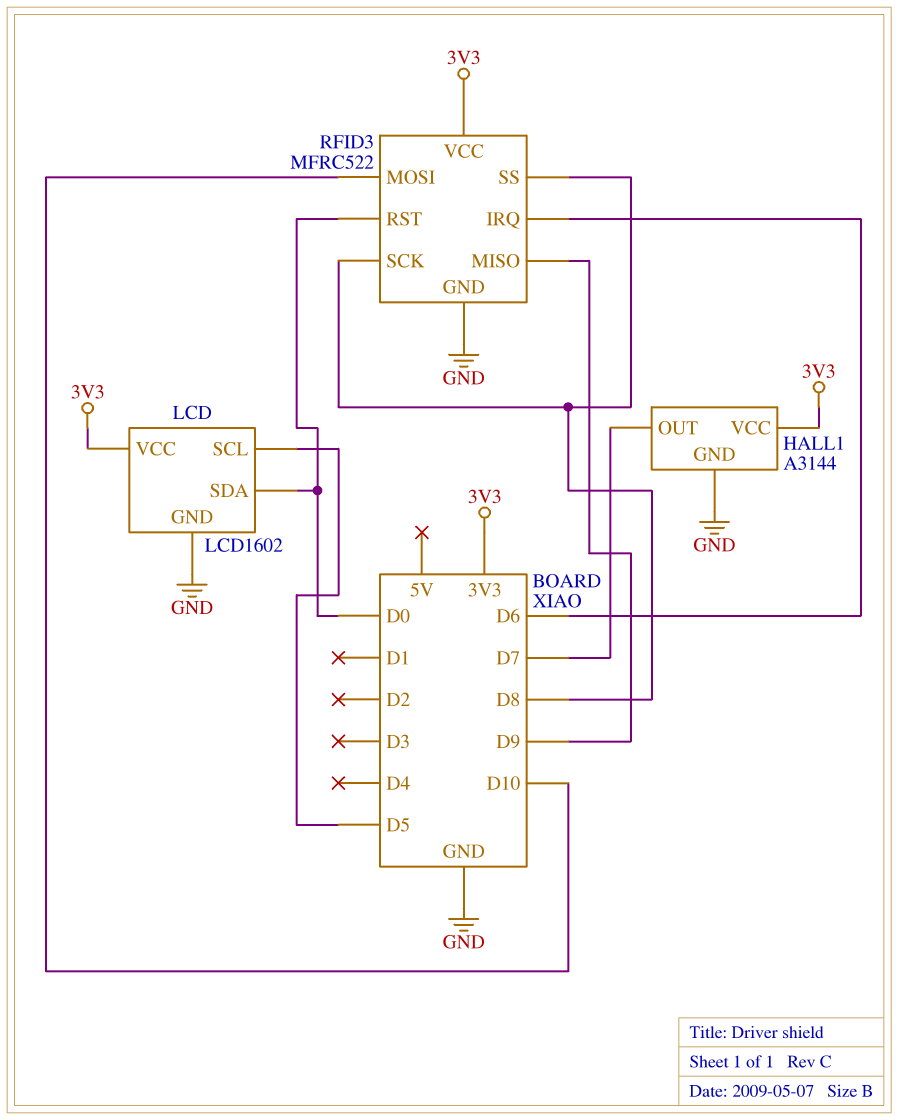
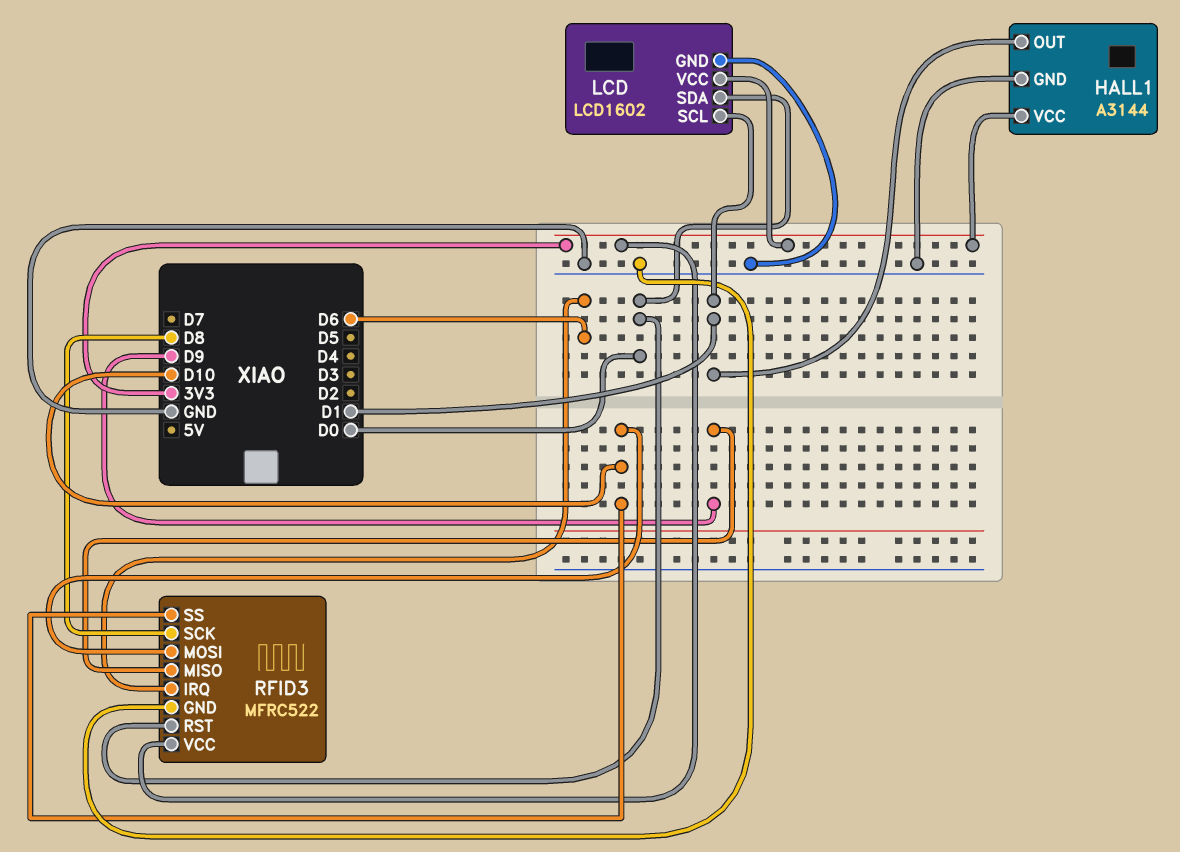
HALL1 pin OUT: D7 -> D1
LCD pin SCL: D5 -> D1
RFID3 pin SS: D8 -> D10

